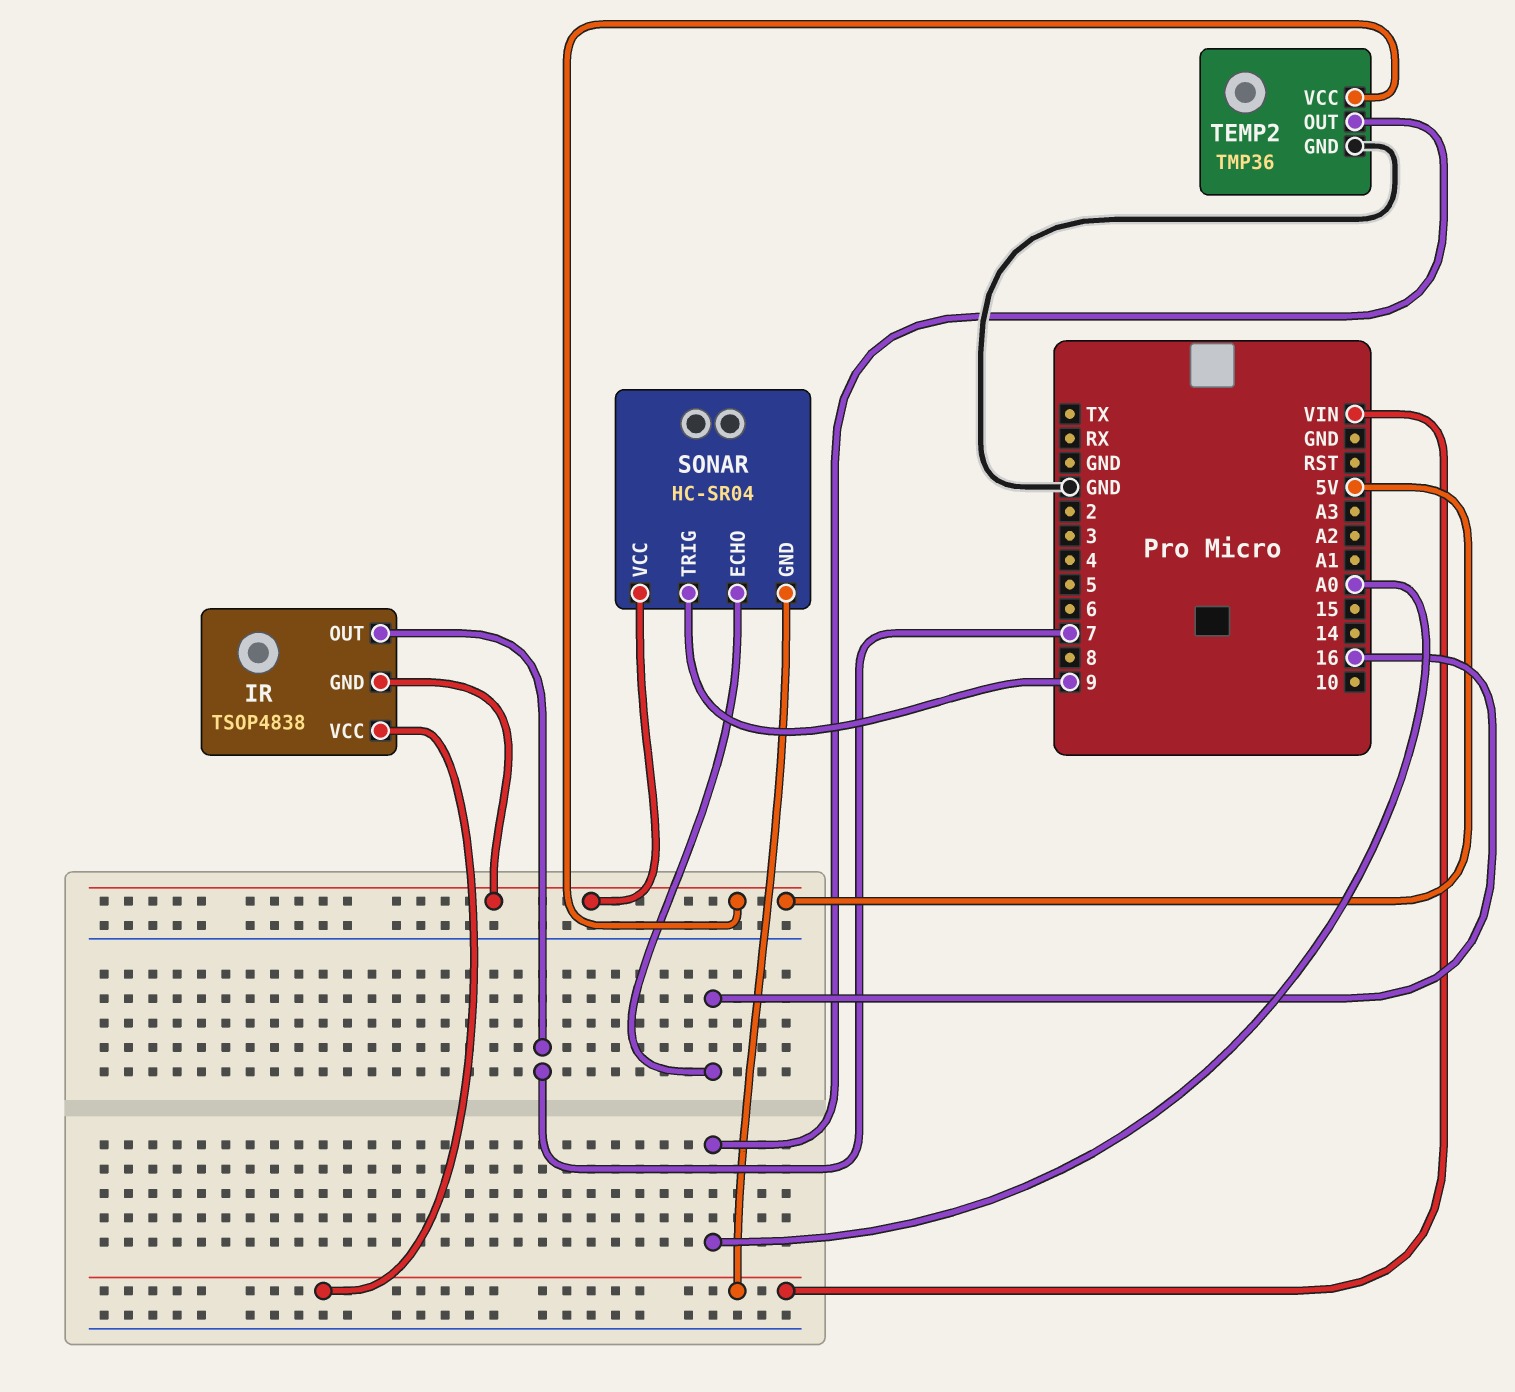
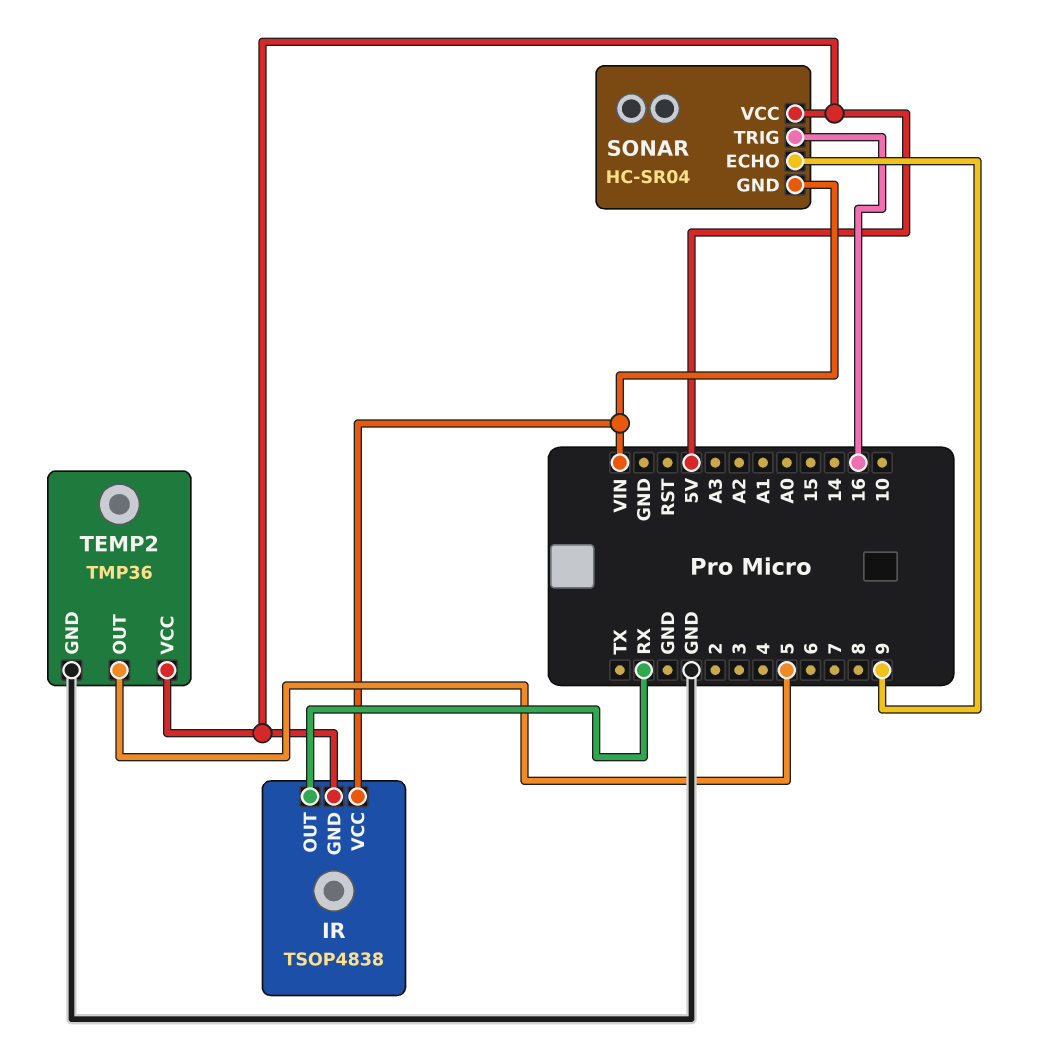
IR pin OUT: 7 -> RX
SONAR pin ECHO: 16 -> 9
SONAR pin TRIG: 9 -> 16
TEMP2 pin OUT: A0 -> 5

